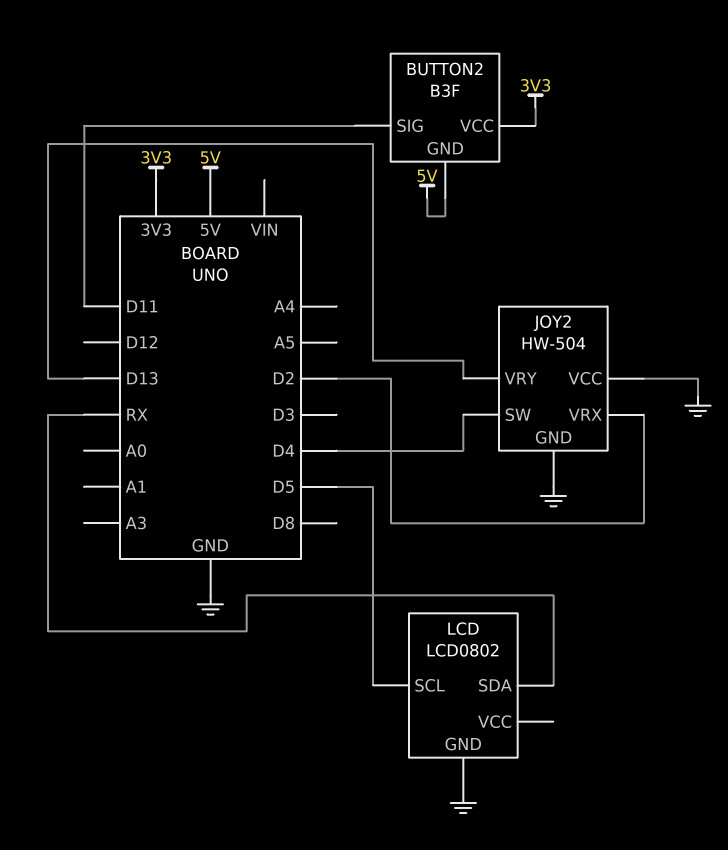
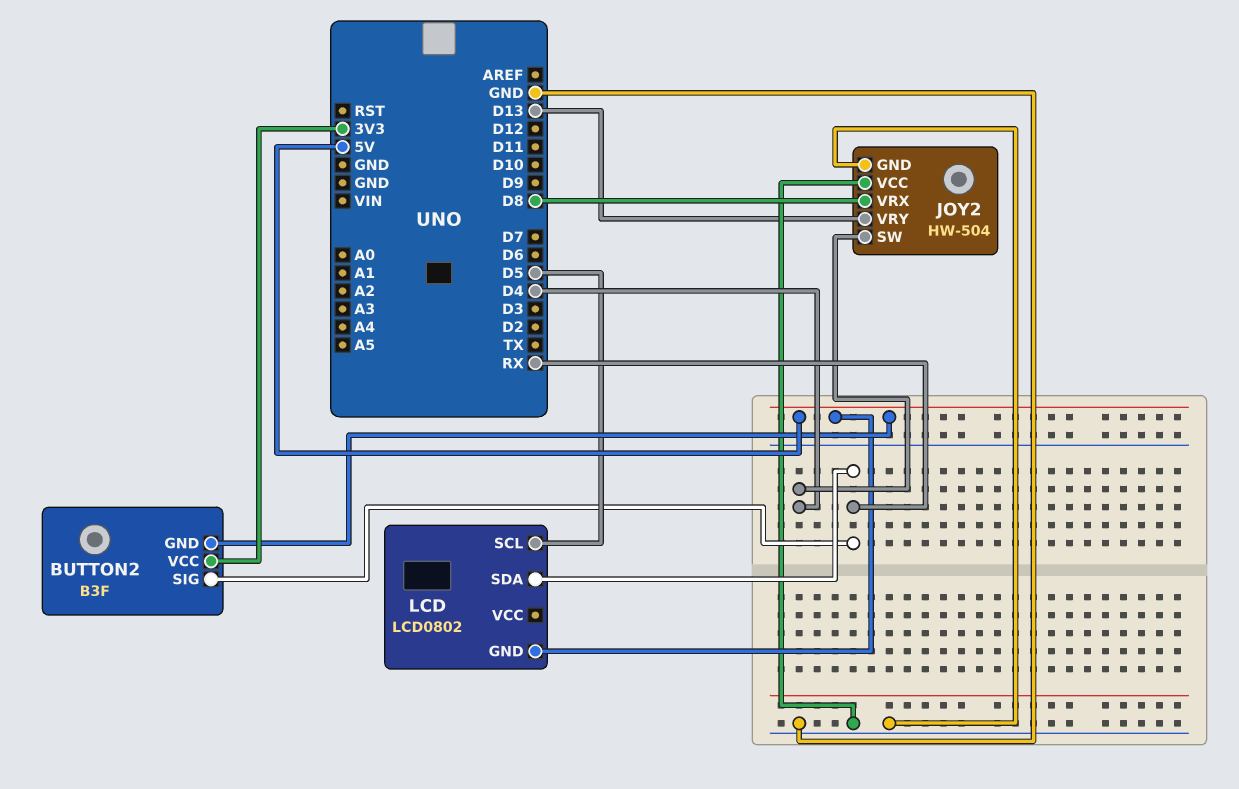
BUTTON2 pin SIG: D11 -> RX
JOY2 pin VRX: D2 -> D8
LCD pin GND: GND -> 5V

